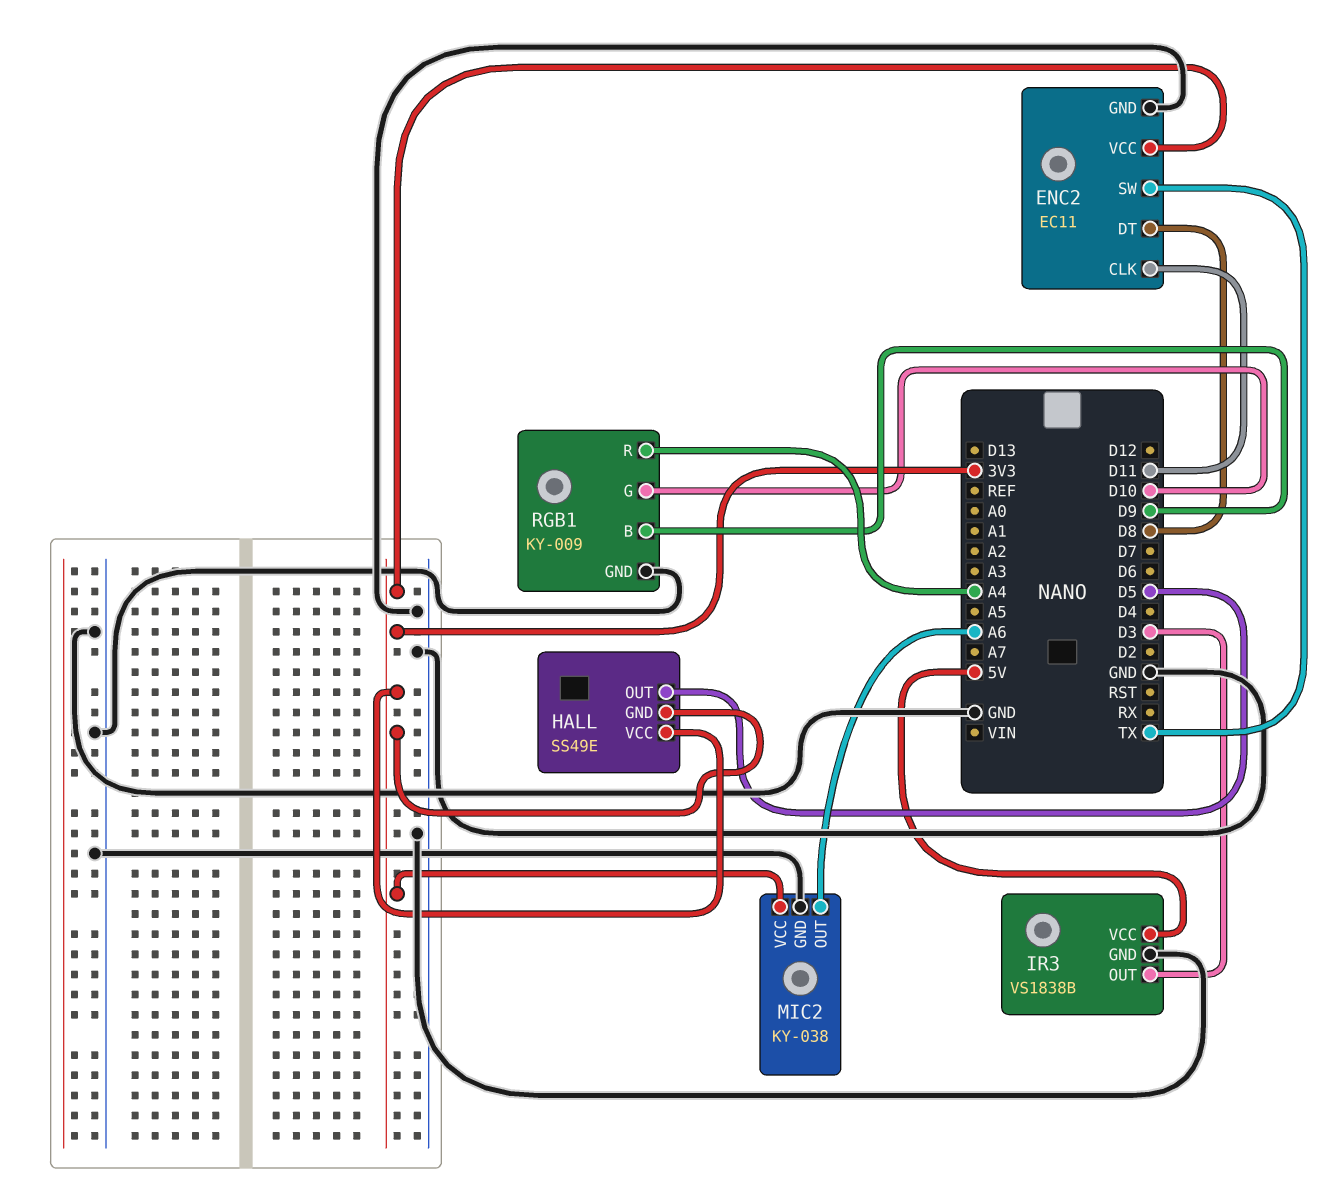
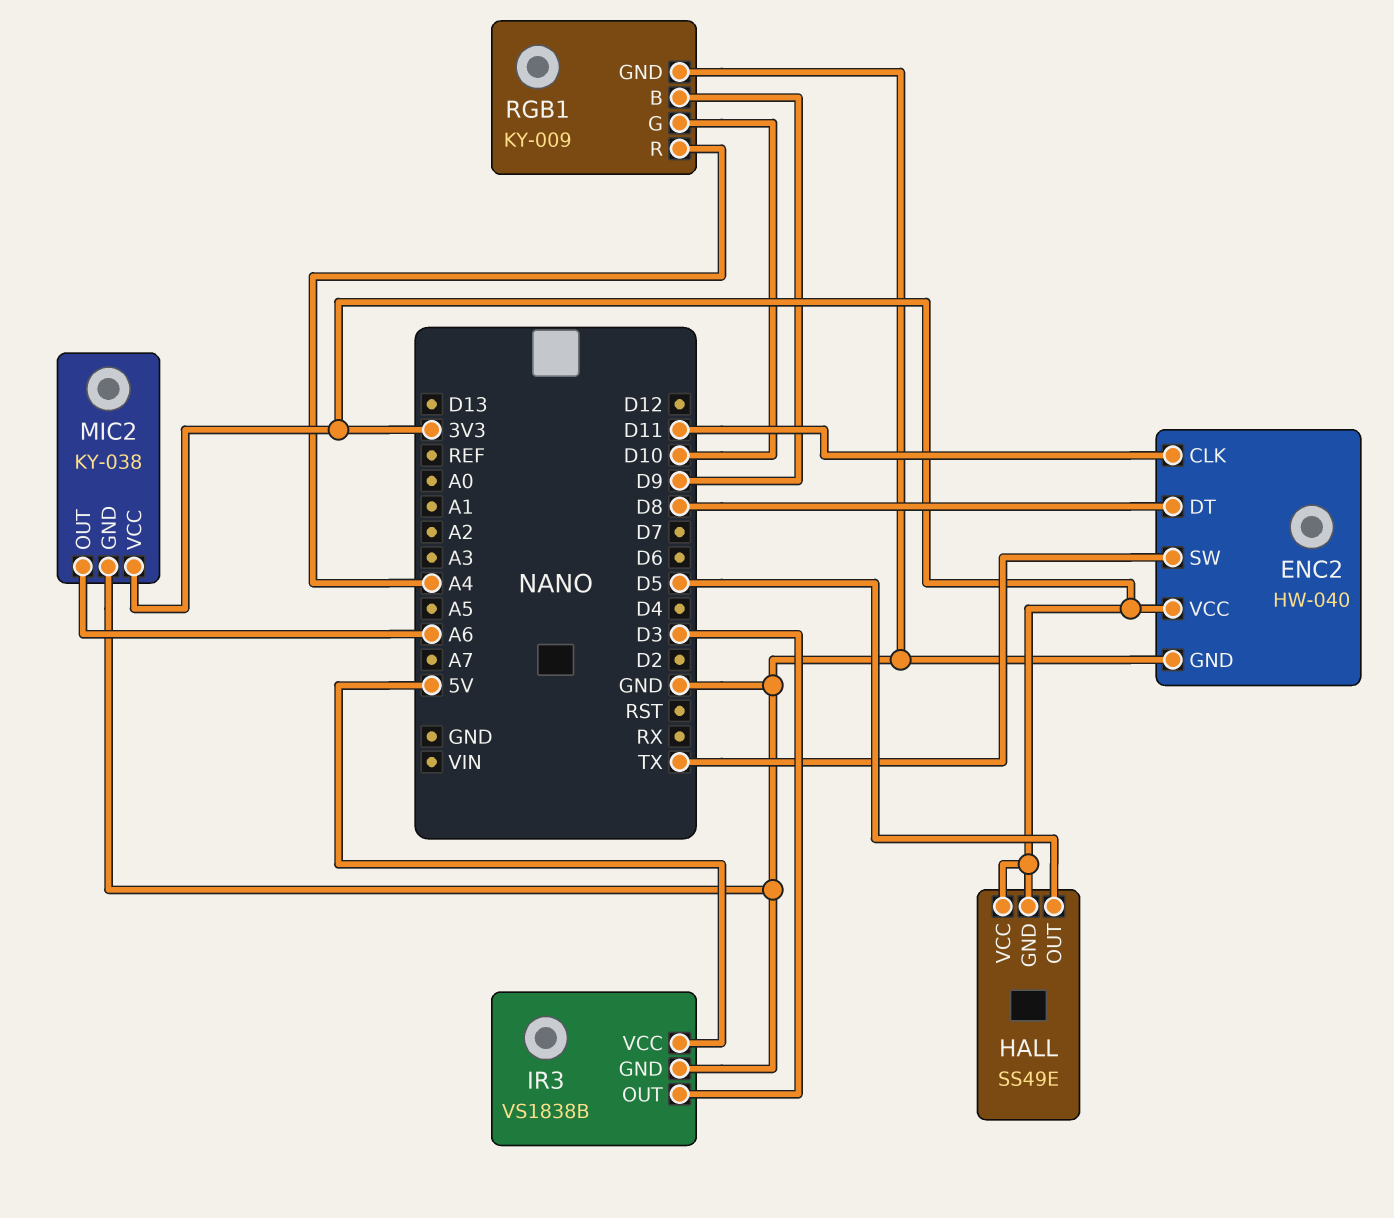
ENC2: EC11 -> HW-040

